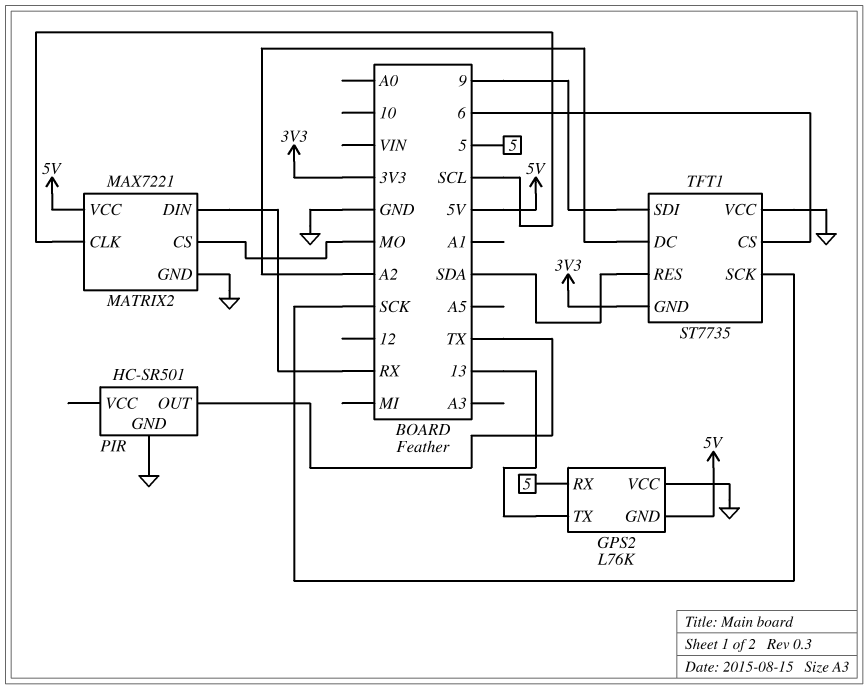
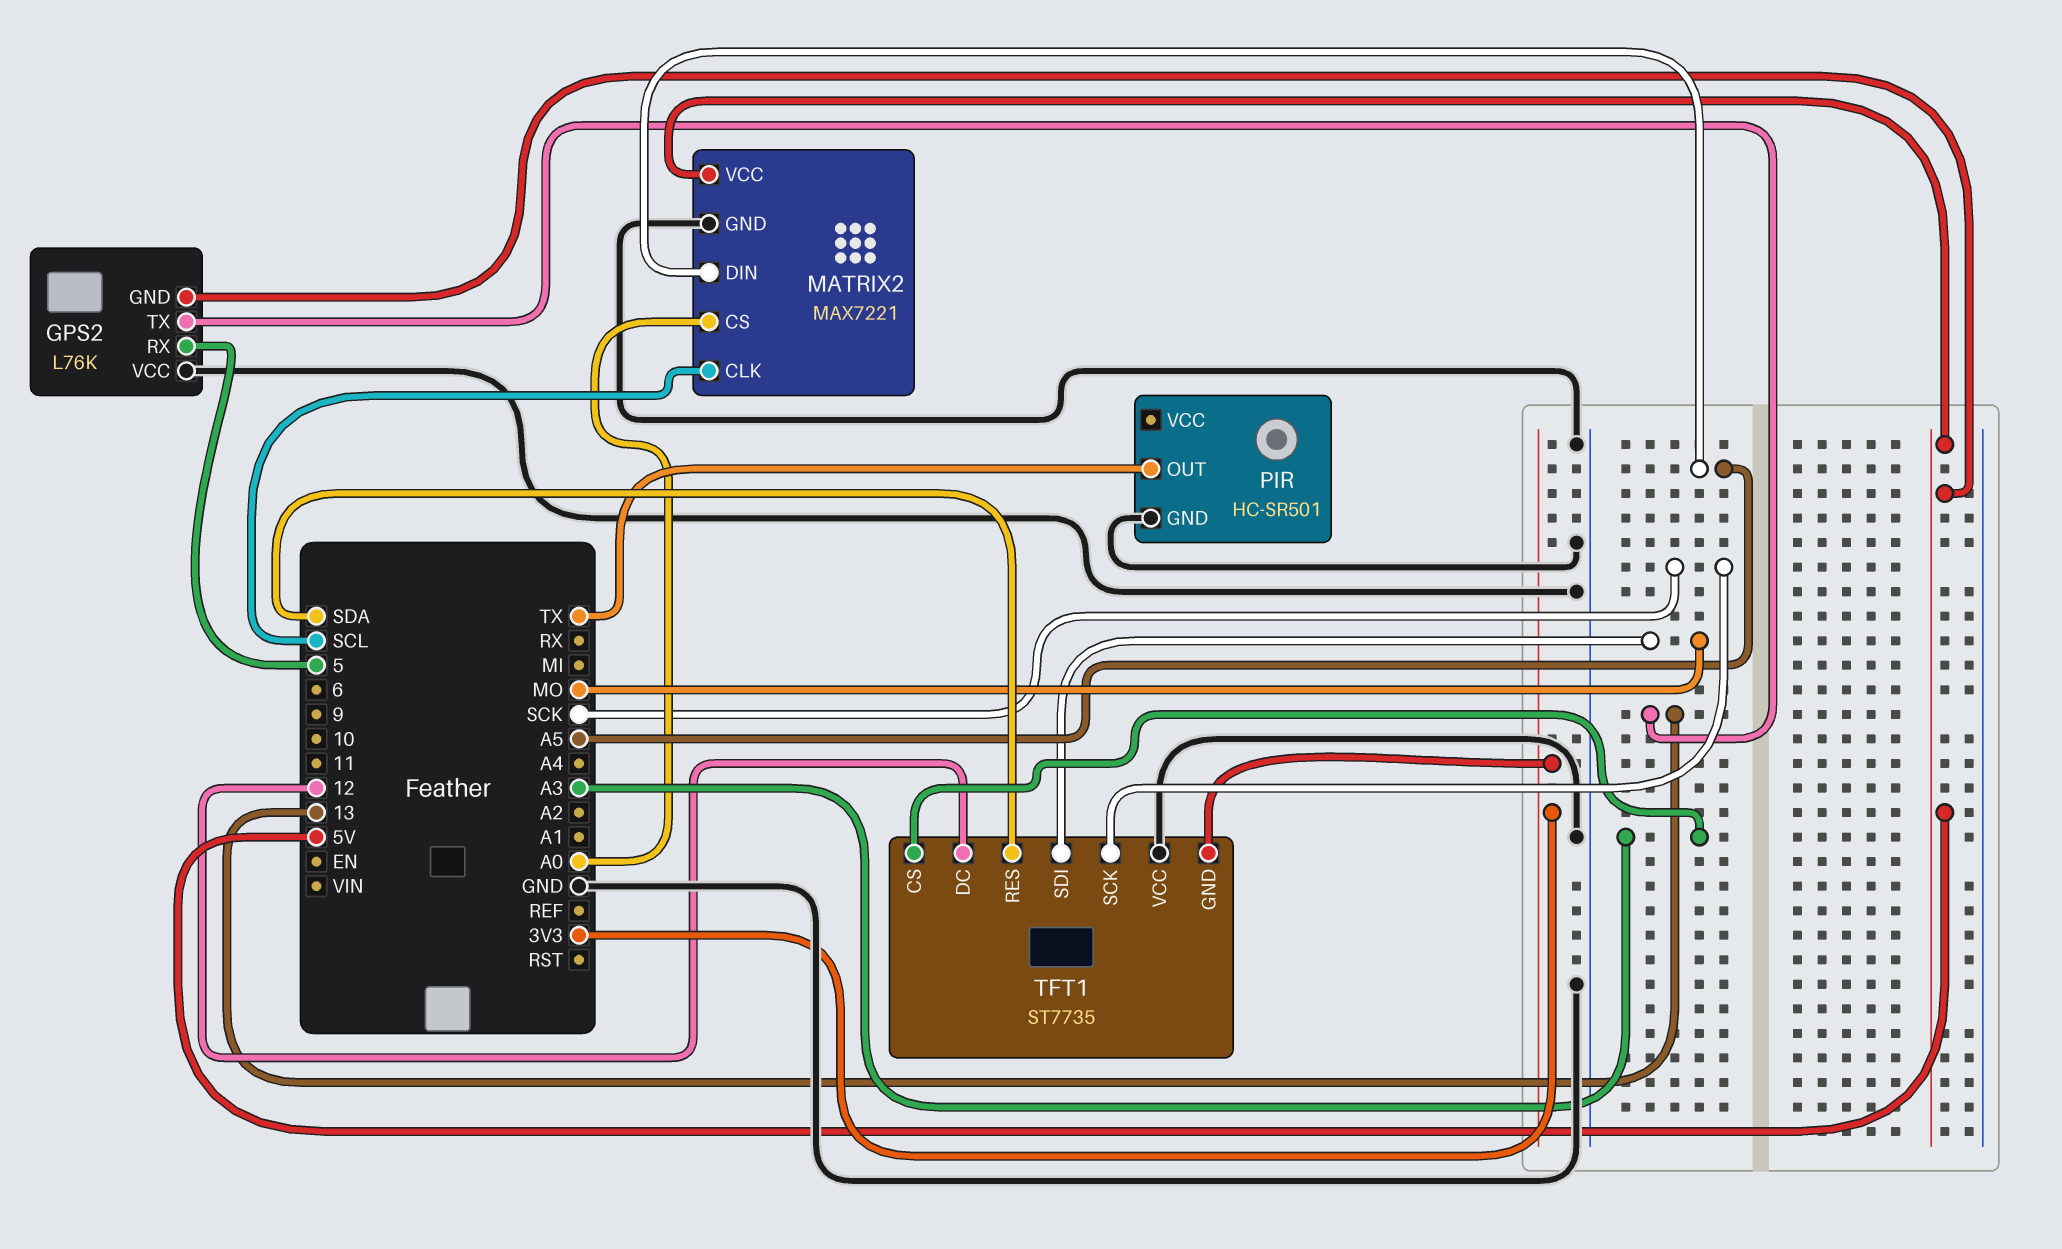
MATRIX2 pin CS: MO -> A0
MATRIX2 pin DIN: RX -> A5
TFT1 pin CS: 6 -> A3
TFT1 pin DC: A2 -> 12
TFT1 pin SDI: 9 -> MO

